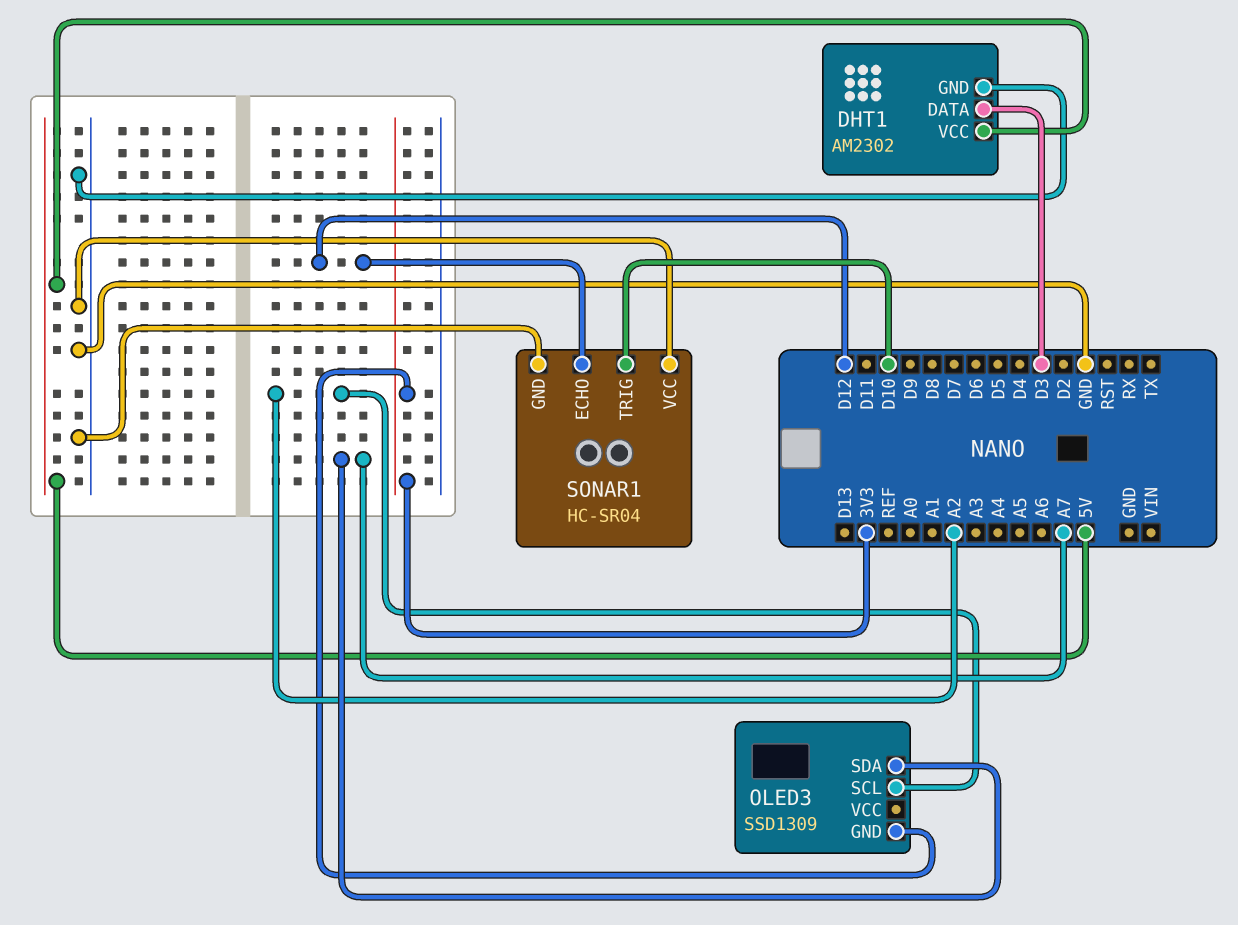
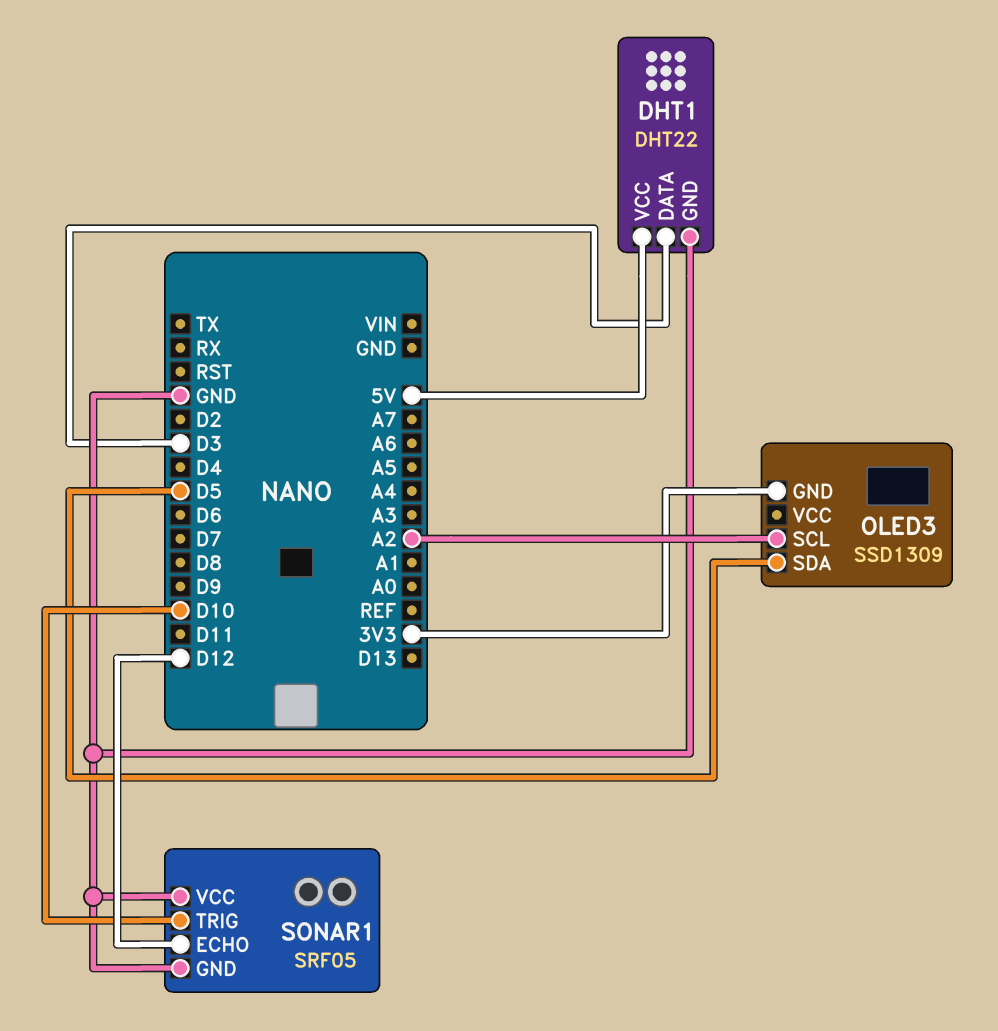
DHT1: AM2302 -> DHT22
OLED3 pin SDA: A7 -> D5
SONAR1: HC-SR04 -> SRF05

